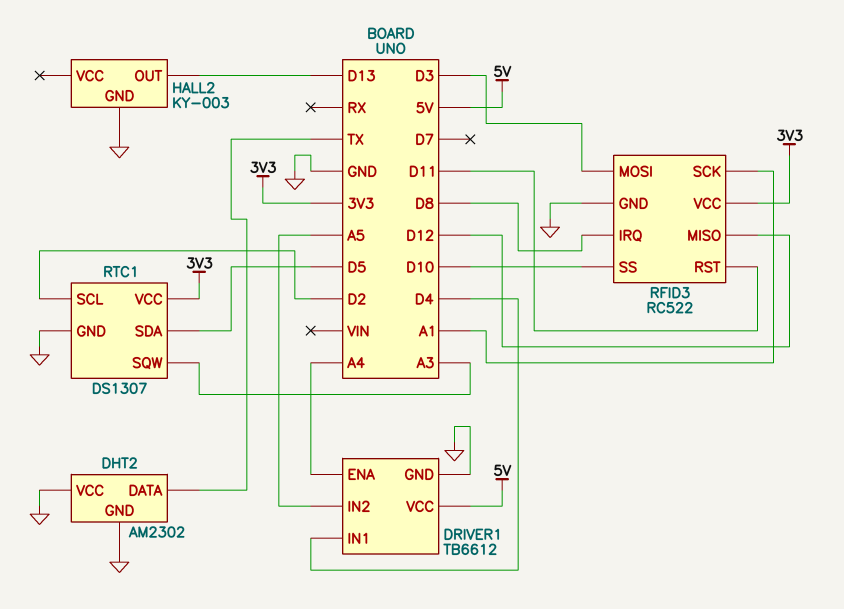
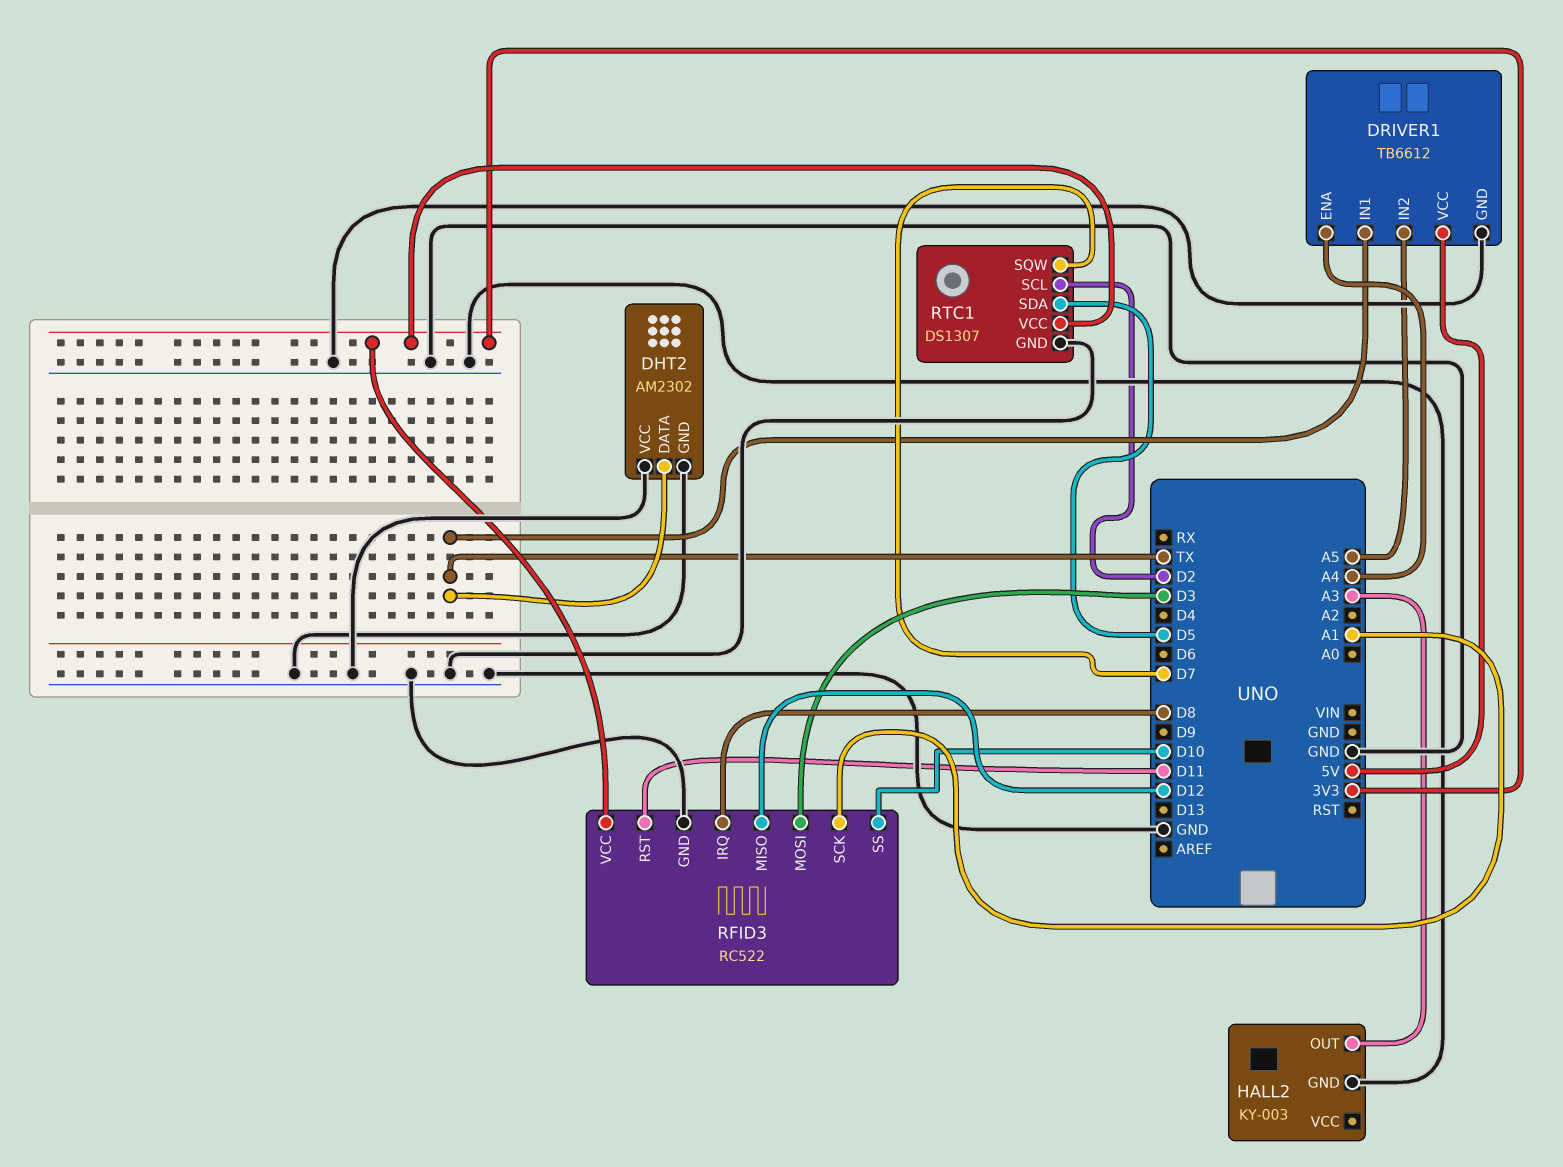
DRIVER1 pin IN1: D4 -> TX
HALL2 pin OUT: D13 -> A3
RTC1 pin SQW: A3 -> D7

